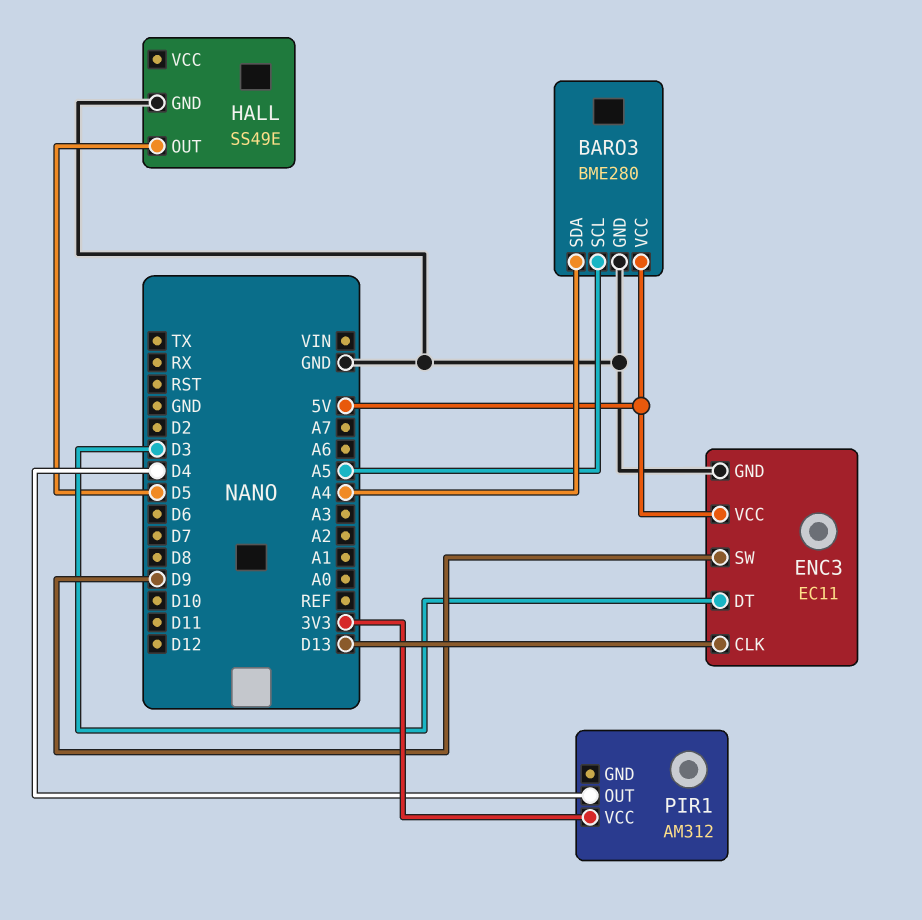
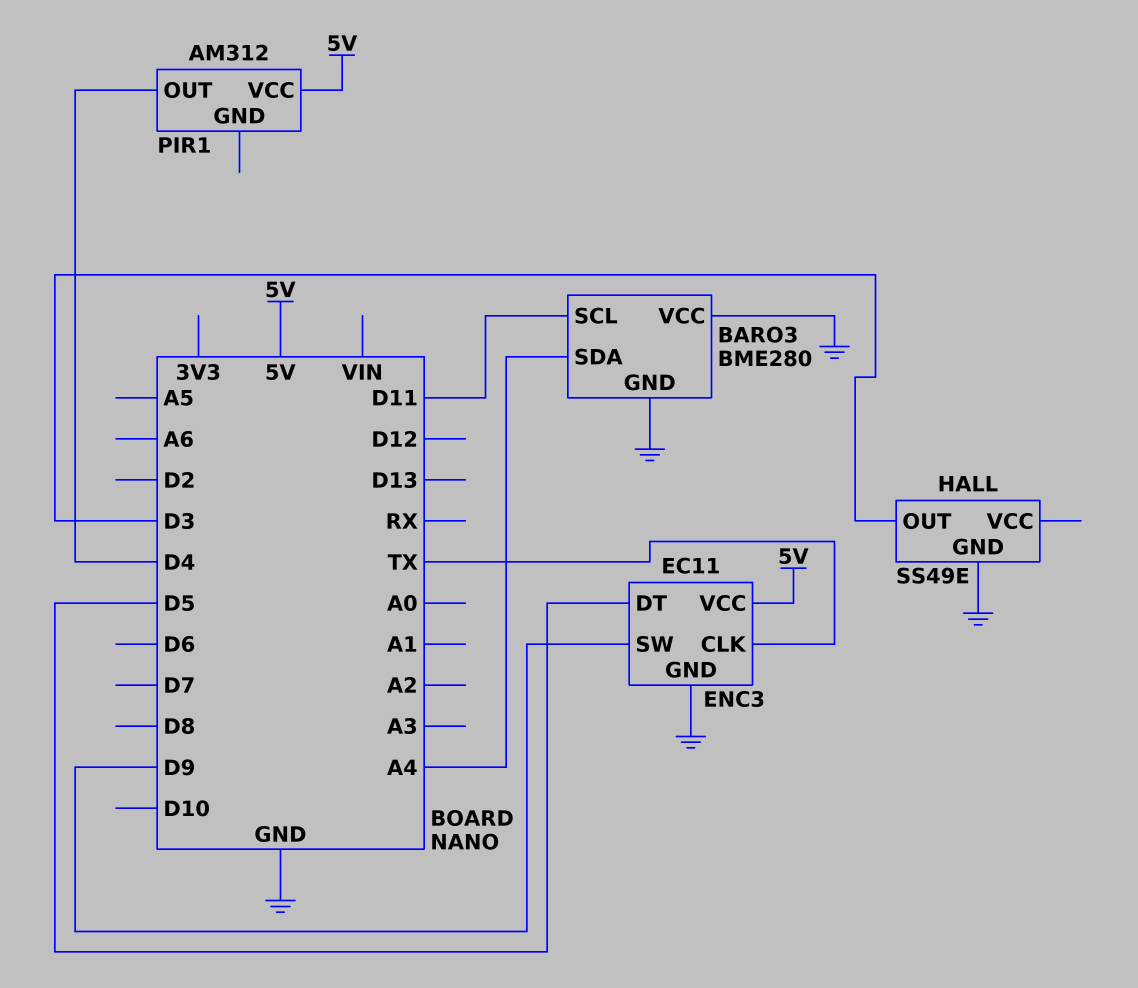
BARO3 pin SCL: A5 -> D11
BARO3 pin VCC: 5V -> GND
ENC3 pin CLK: D13 -> TX
ENC3 pin DT: D3 -> D5
HALL pin OUT: D5 -> D3
PIR1 pin VCC: 3V3 -> 5V

